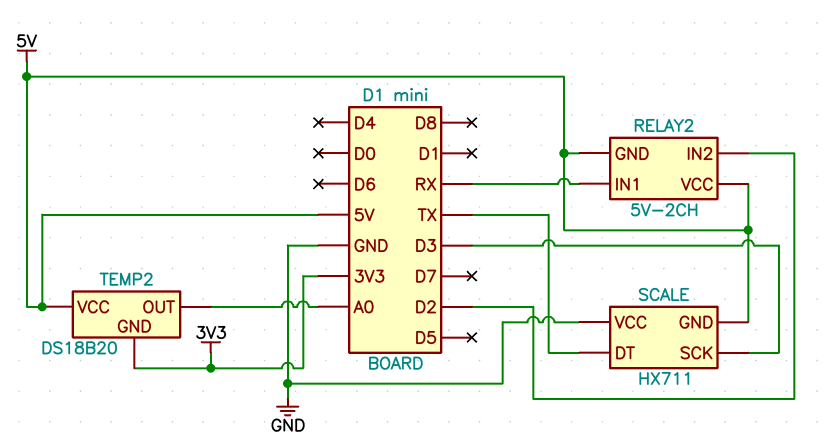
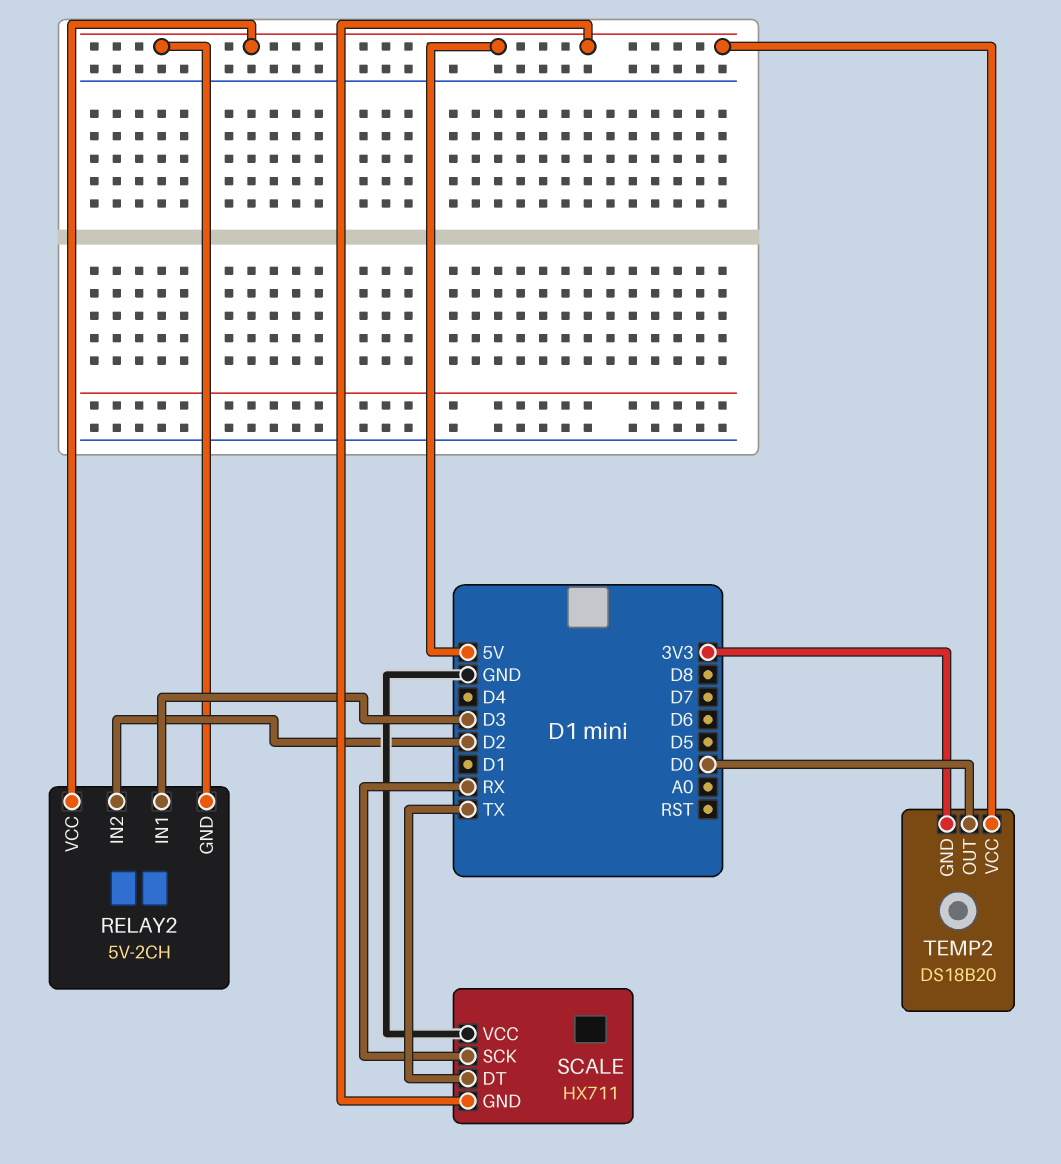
RELAY2 pin IN1: RX -> D3
SCALE pin SCK: D3 -> RX
TEMP2 pin OUT: A0 -> D0

